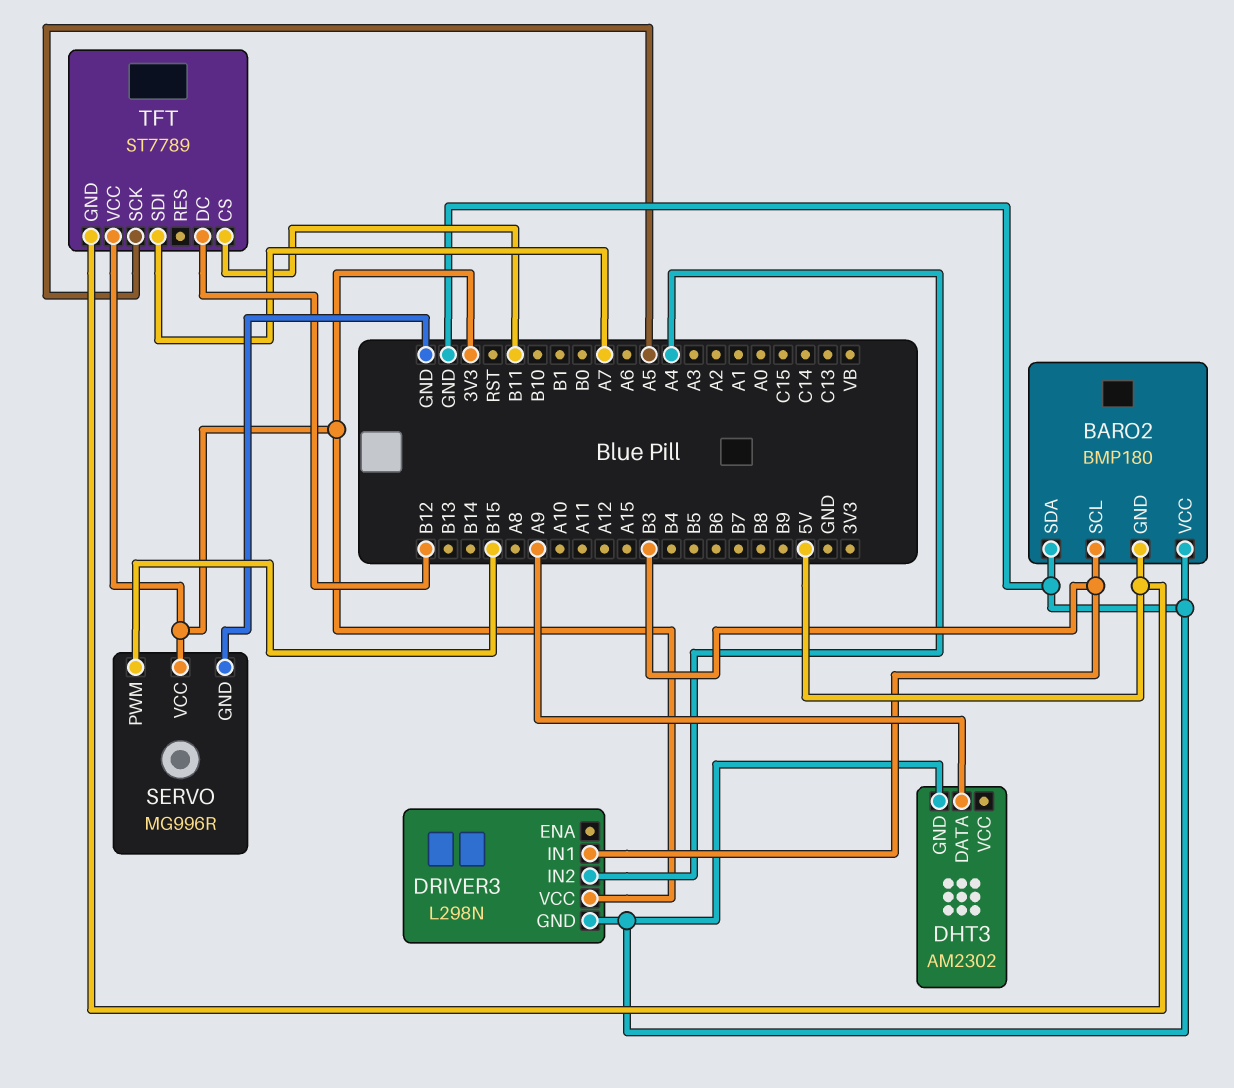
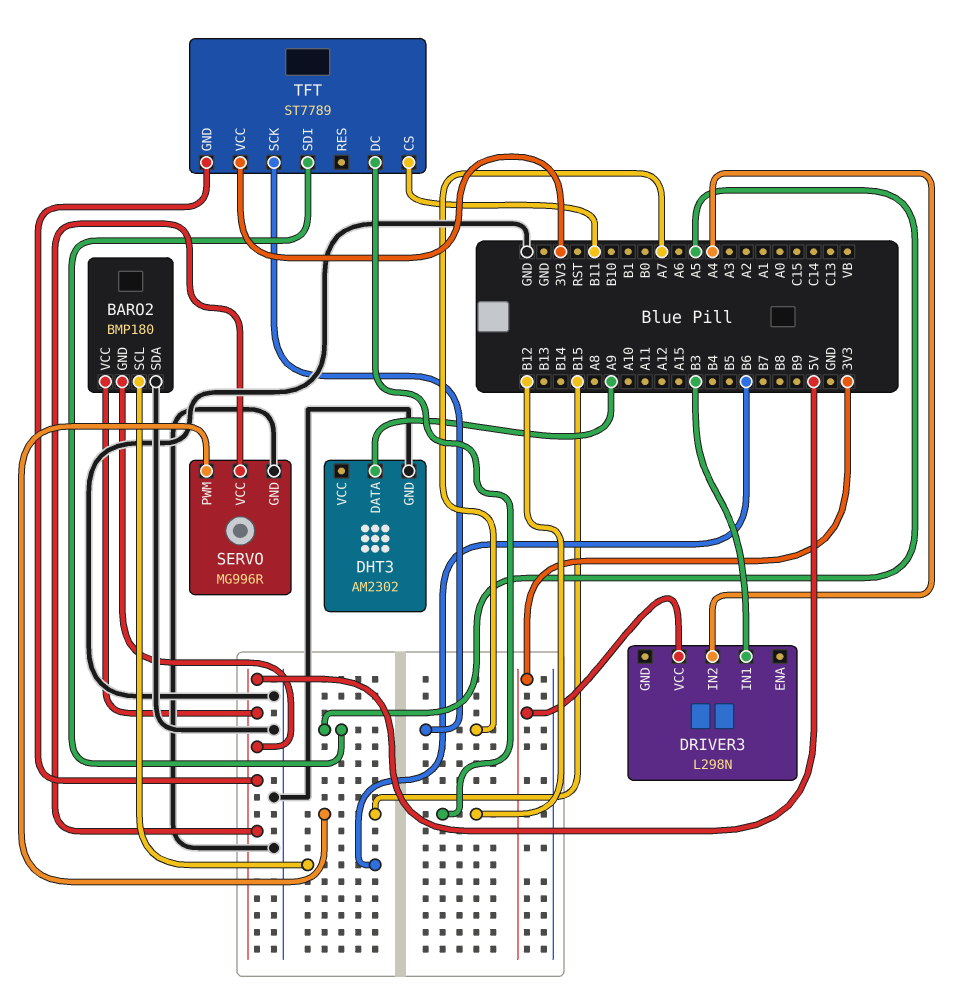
BARO2 pin SCL: B3 -> B6
BARO2 pin VCC: GND -> 5V
DRIVER3 pin GND: GND -> none
SERVO pin VCC: 3V3 -> 5V
TFT pin SCK: A5 -> A7
TFT pin SDI: A7 -> A5

